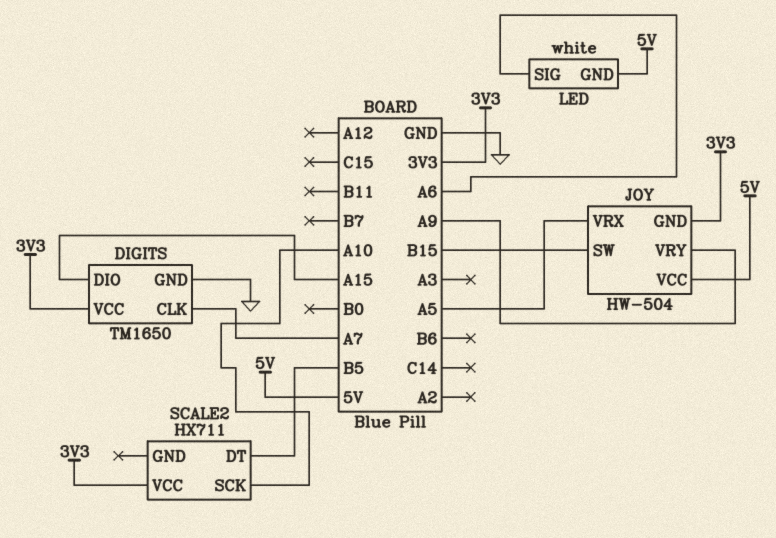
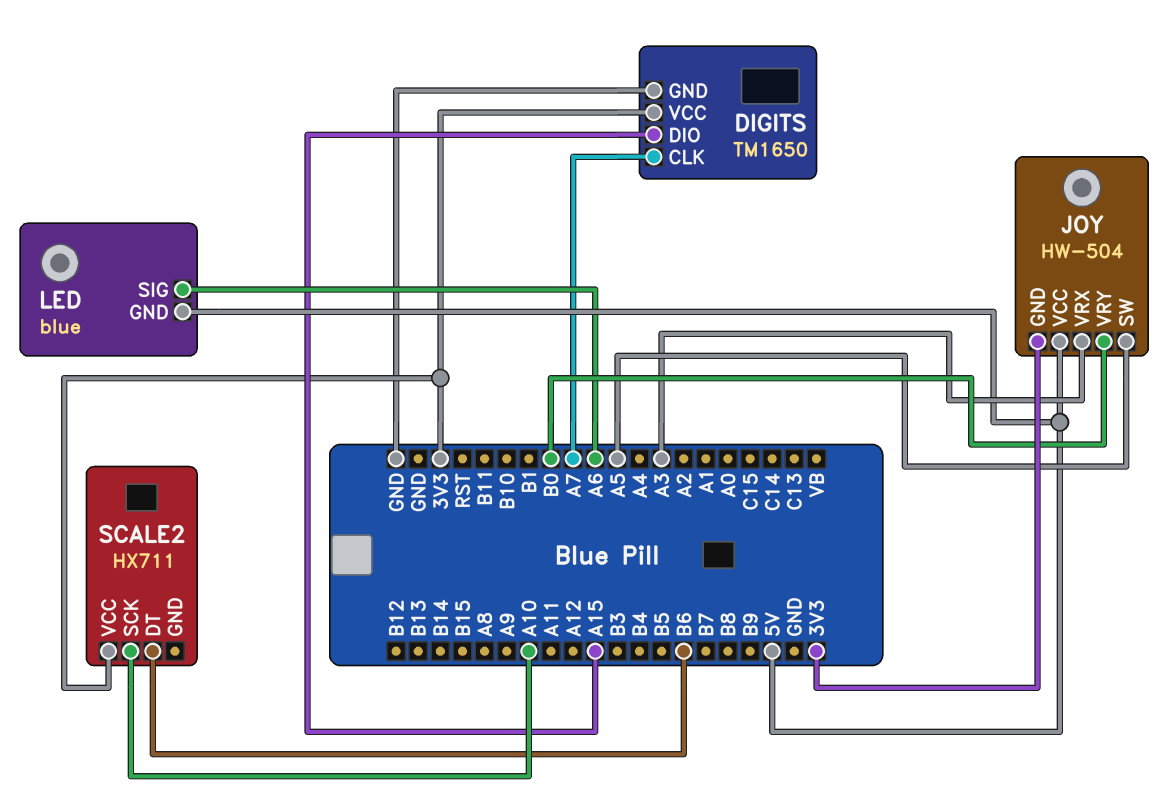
JOY pin SW: B15 -> A5
JOY pin VRX: A5 -> A3
JOY pin VRY: A9 -> B0
LED: white -> blue
SCALE2 pin DT: B5 -> B6

